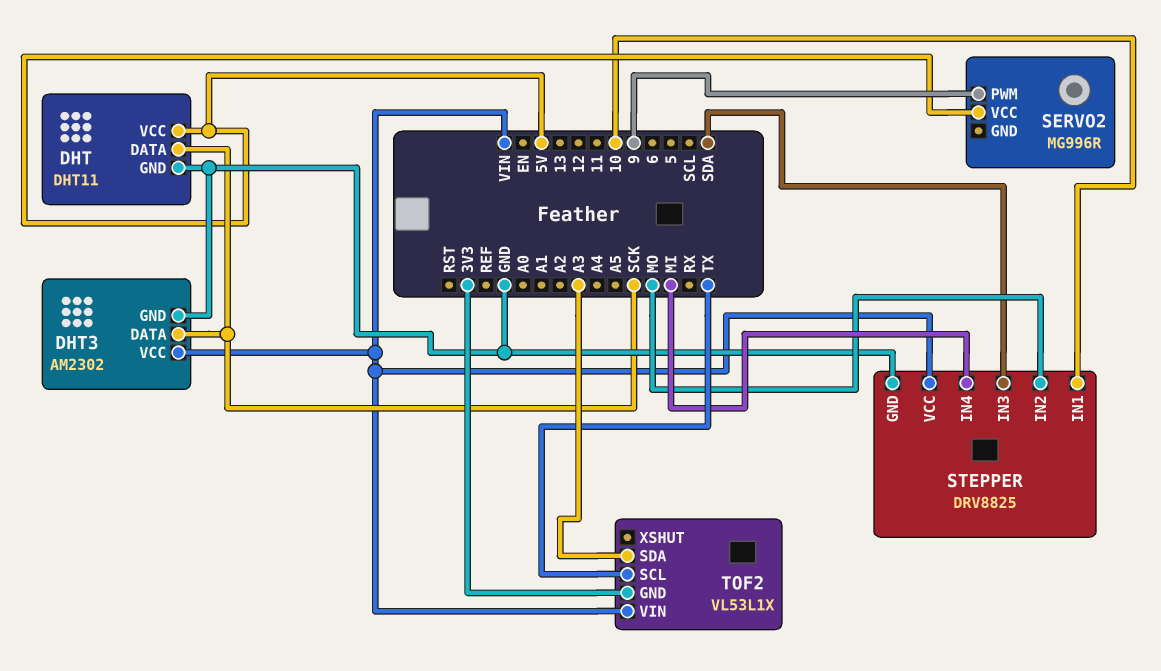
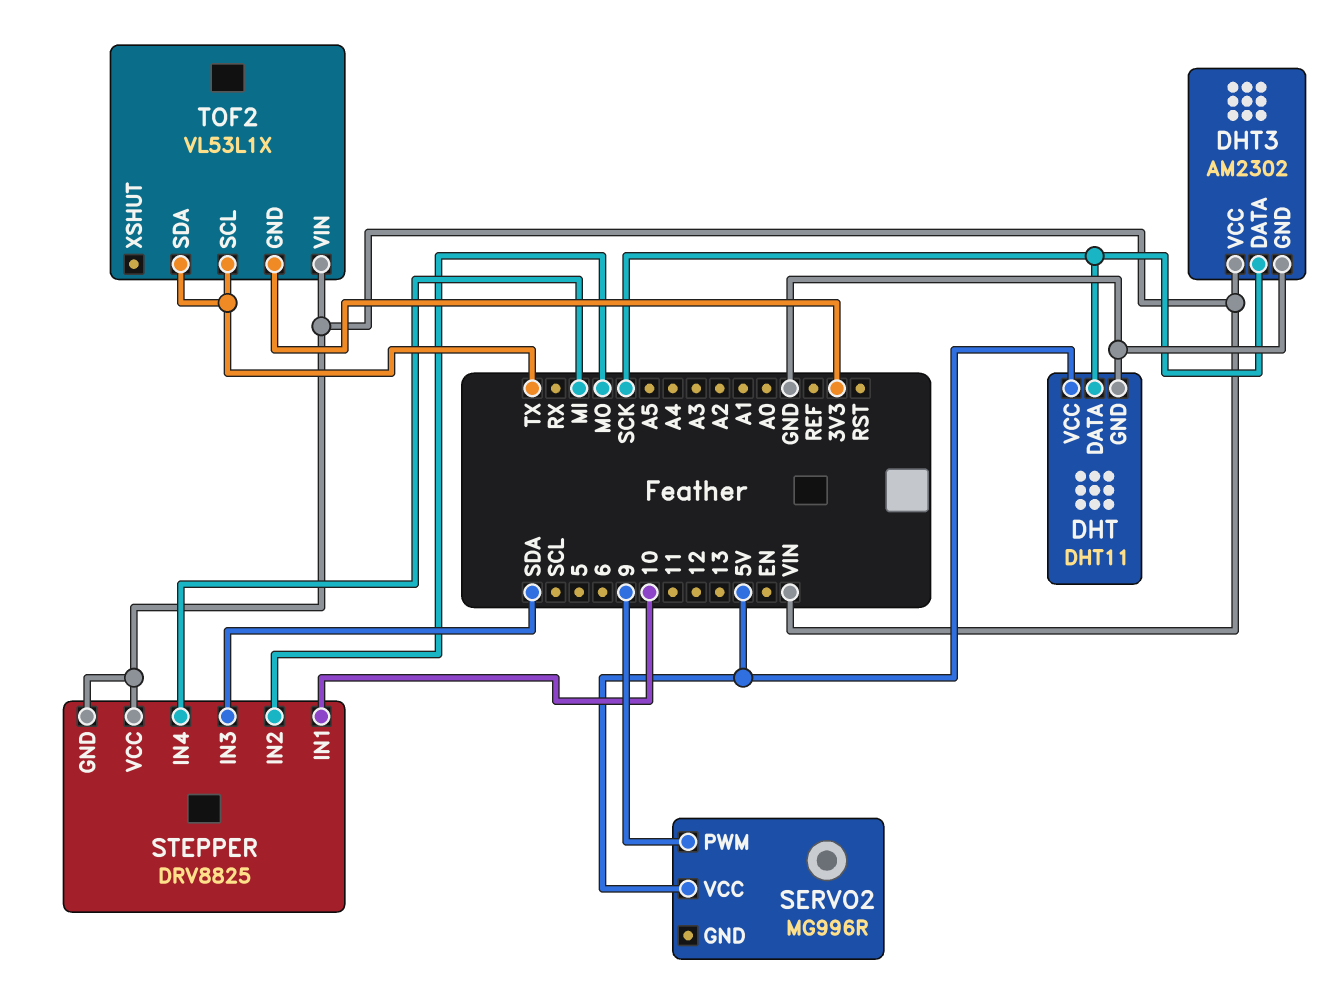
STEPPER pin GND: GND -> VIN
TOF2 pin SDA: A3 -> TX

